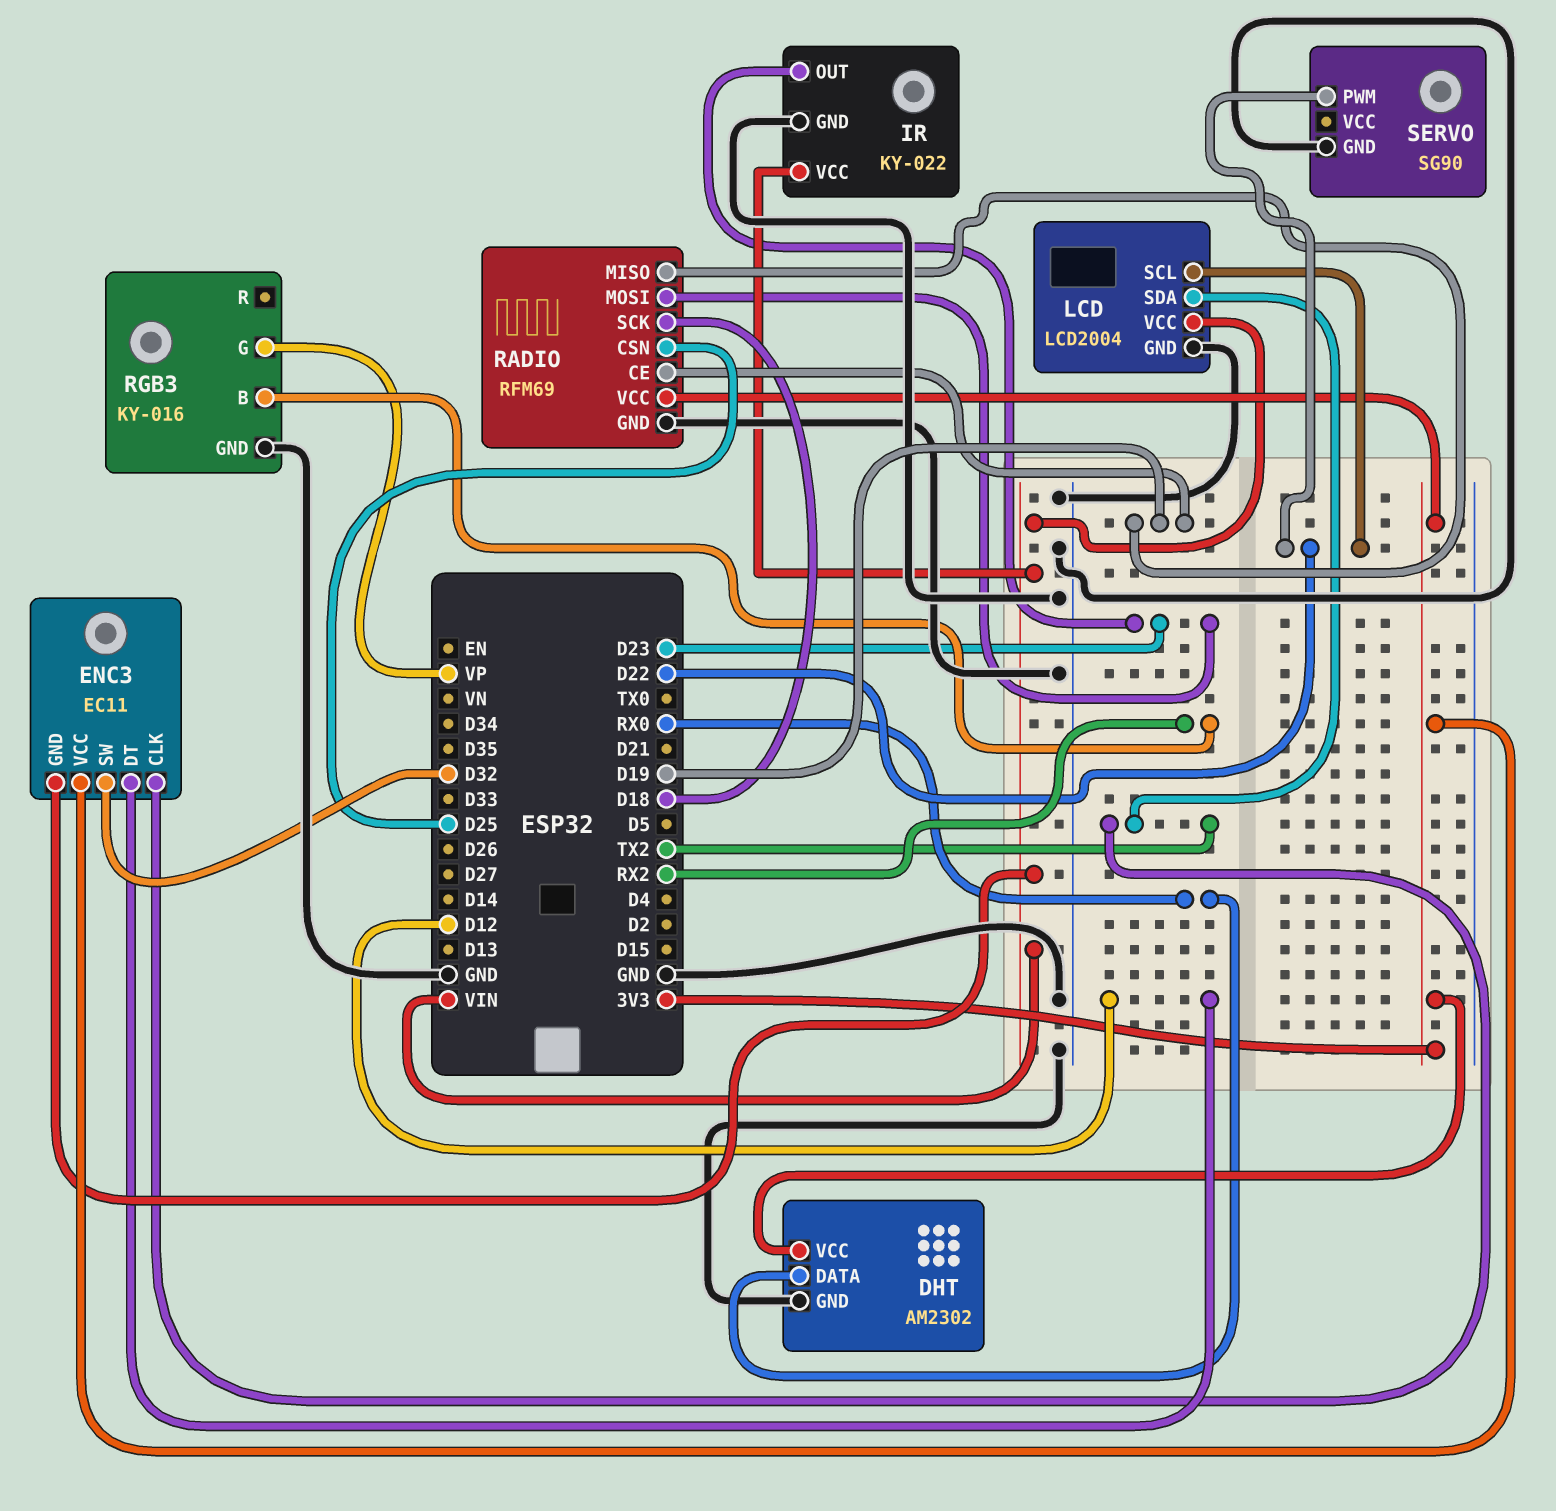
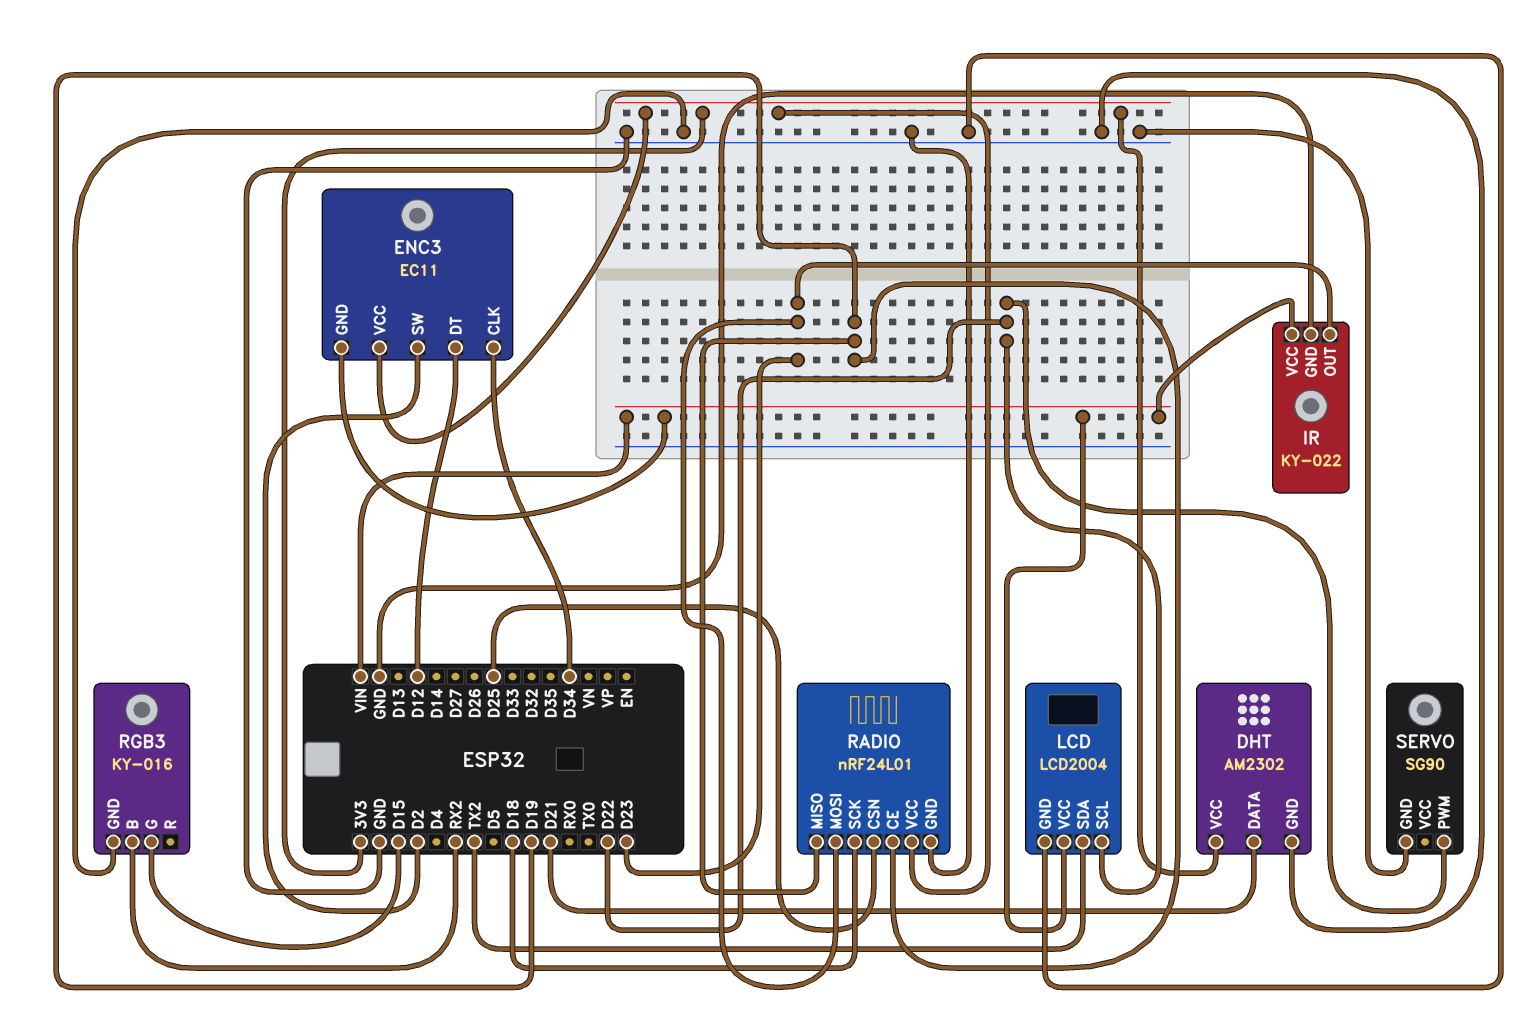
DHT pin DATA: RX0 -> D21
ENC3 pin CLK: TX2 -> D34
ENC3 pin SW: D32 -> D2
RADIO: RFM69 -> nRF24L01
RGB3 pin G: VP -> D15

